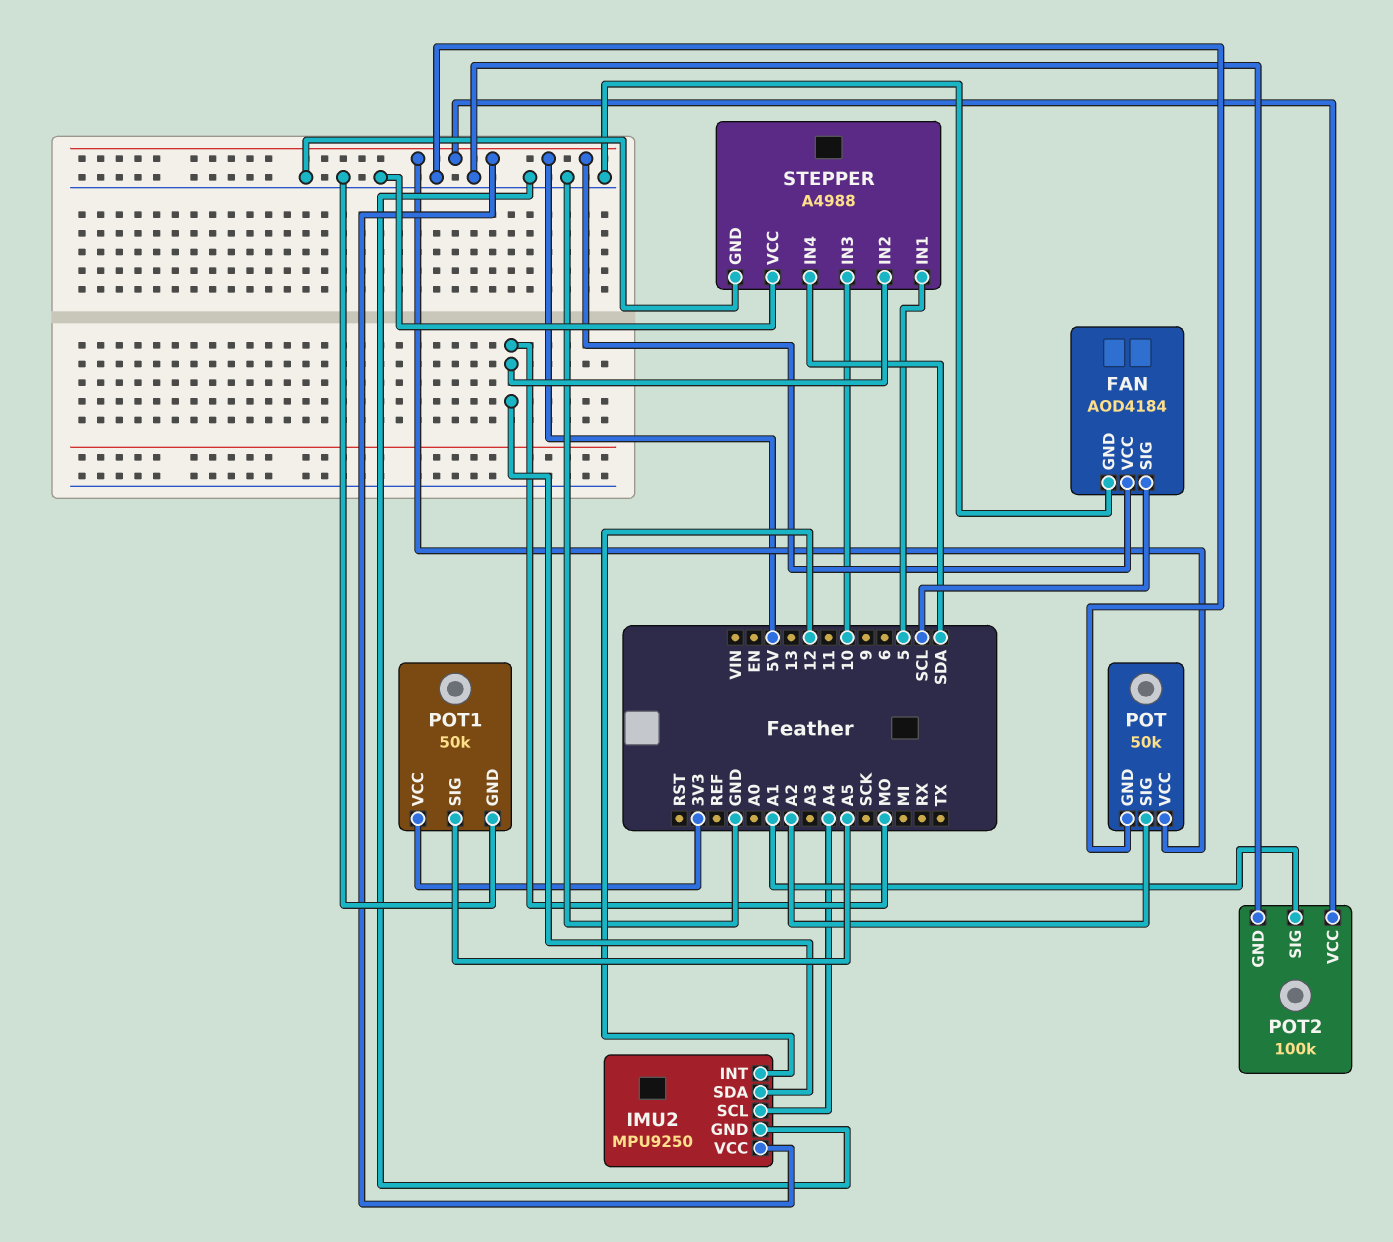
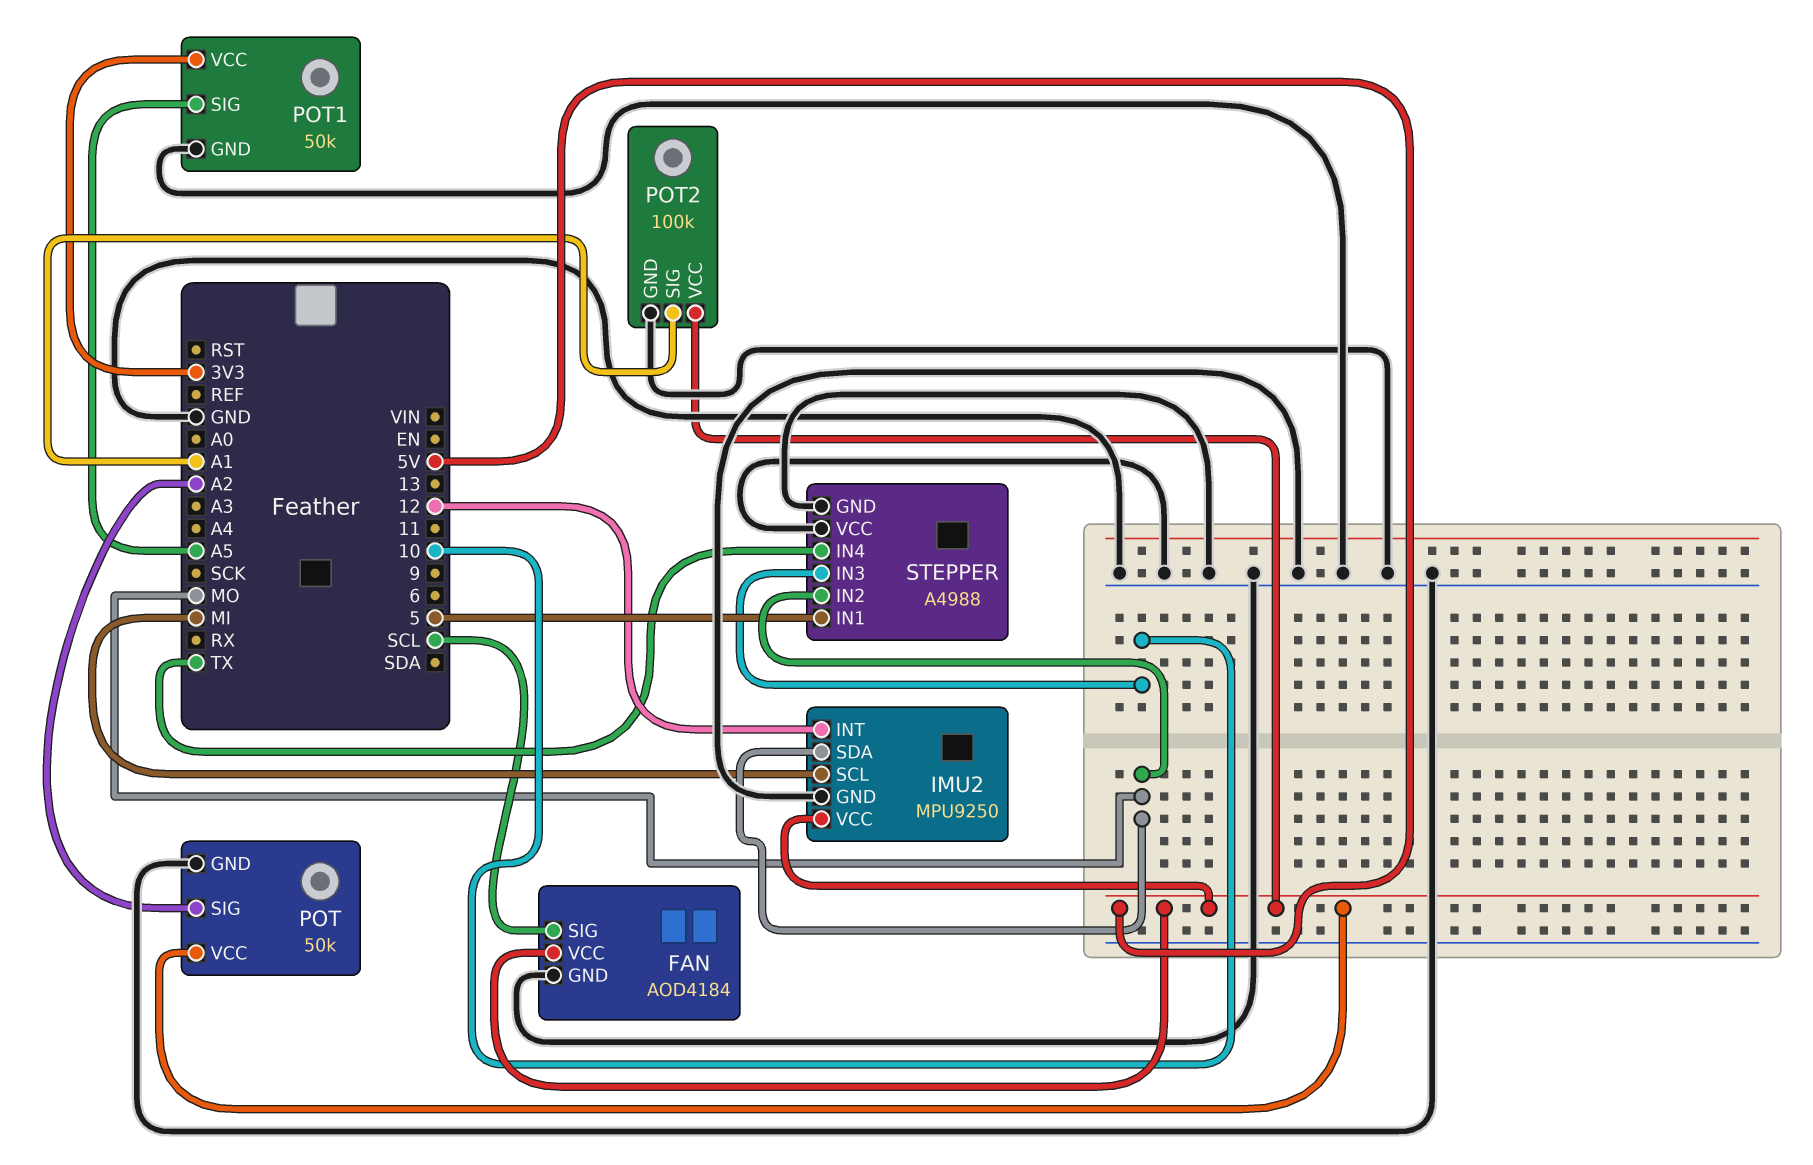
IMU2 pin SCL: A4 -> MI
STEPPER pin IN4: SDA -> TX

